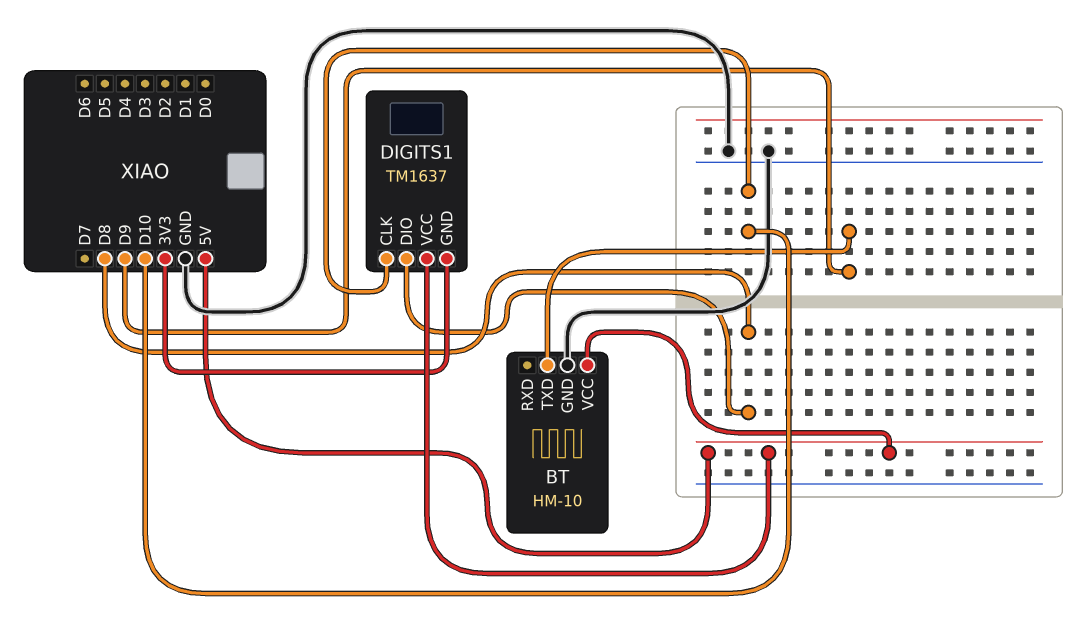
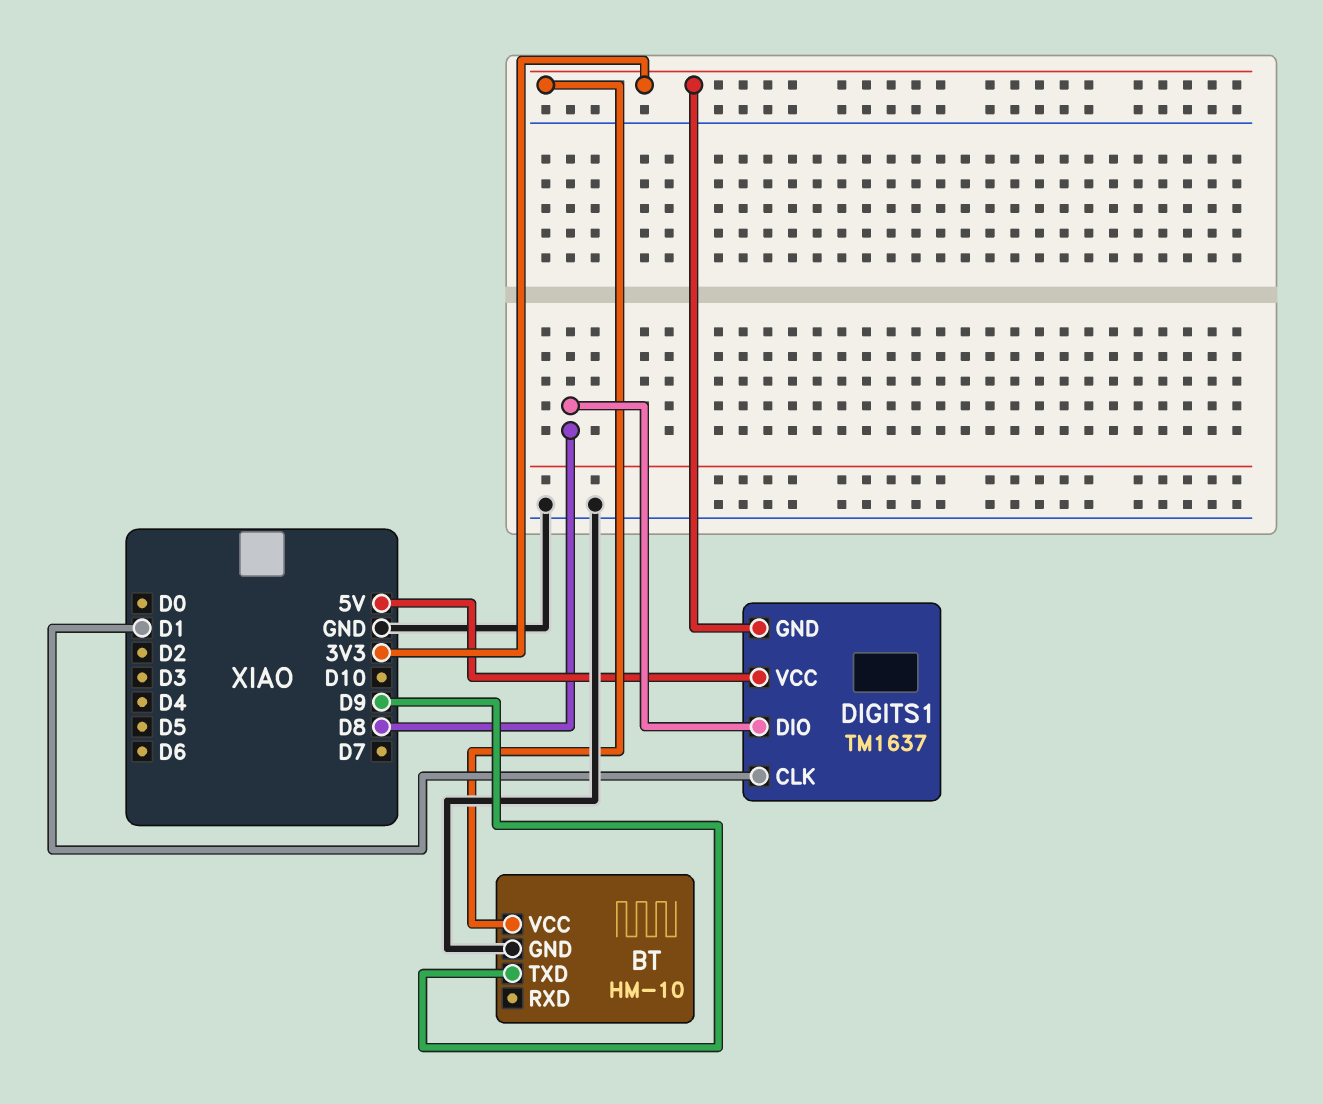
BT pin VCC: 5V -> 3V3
DIGITS1 pin CLK: D10 -> D1

